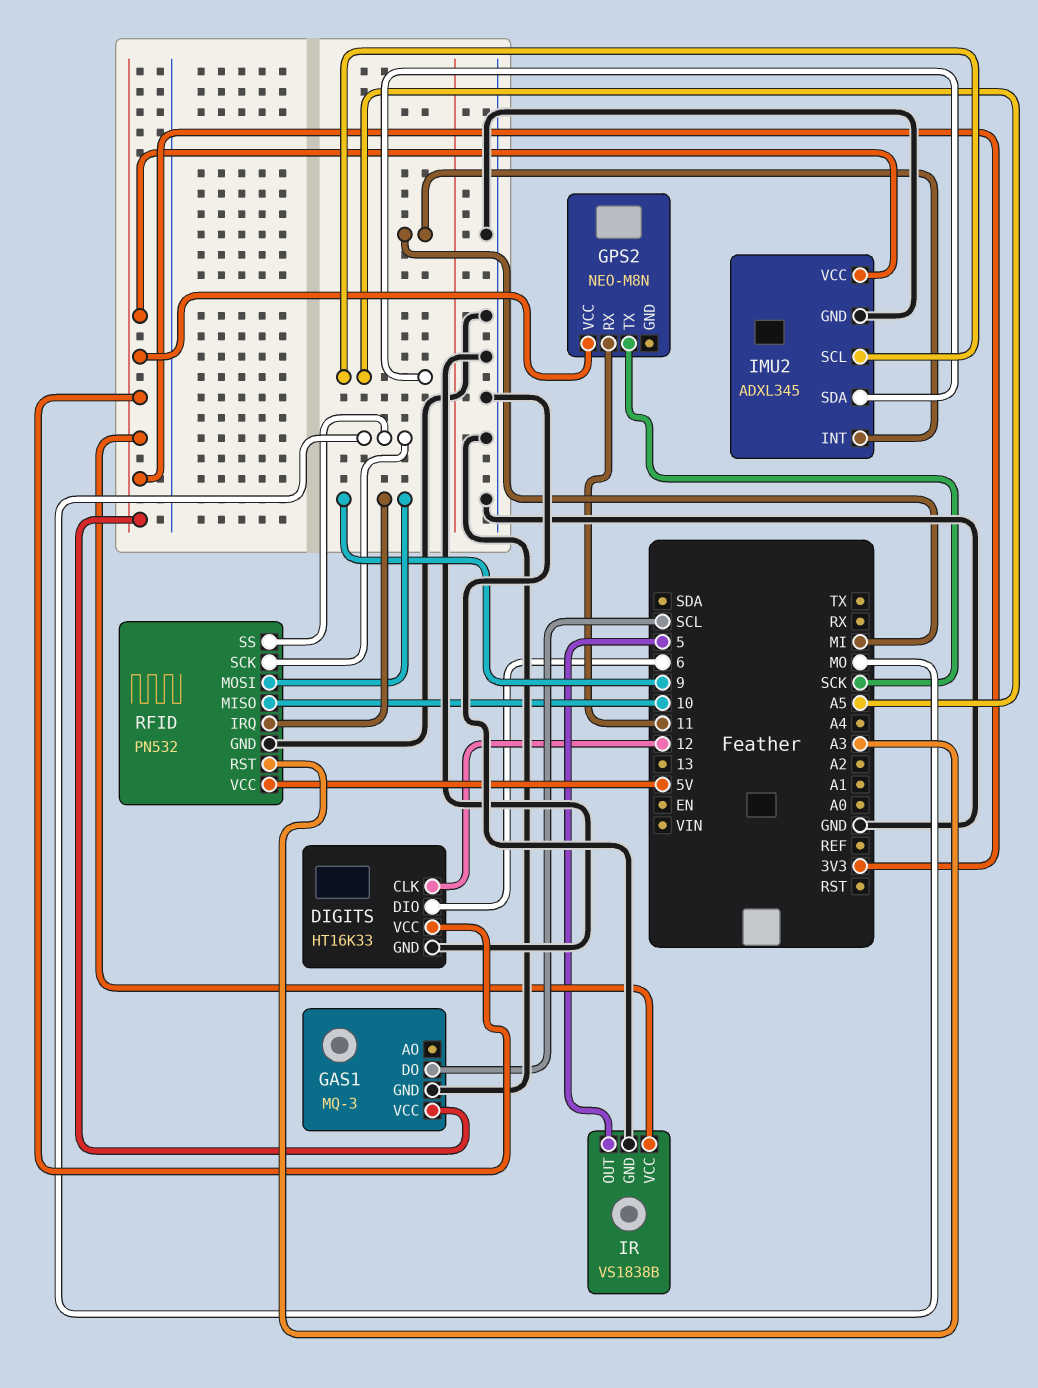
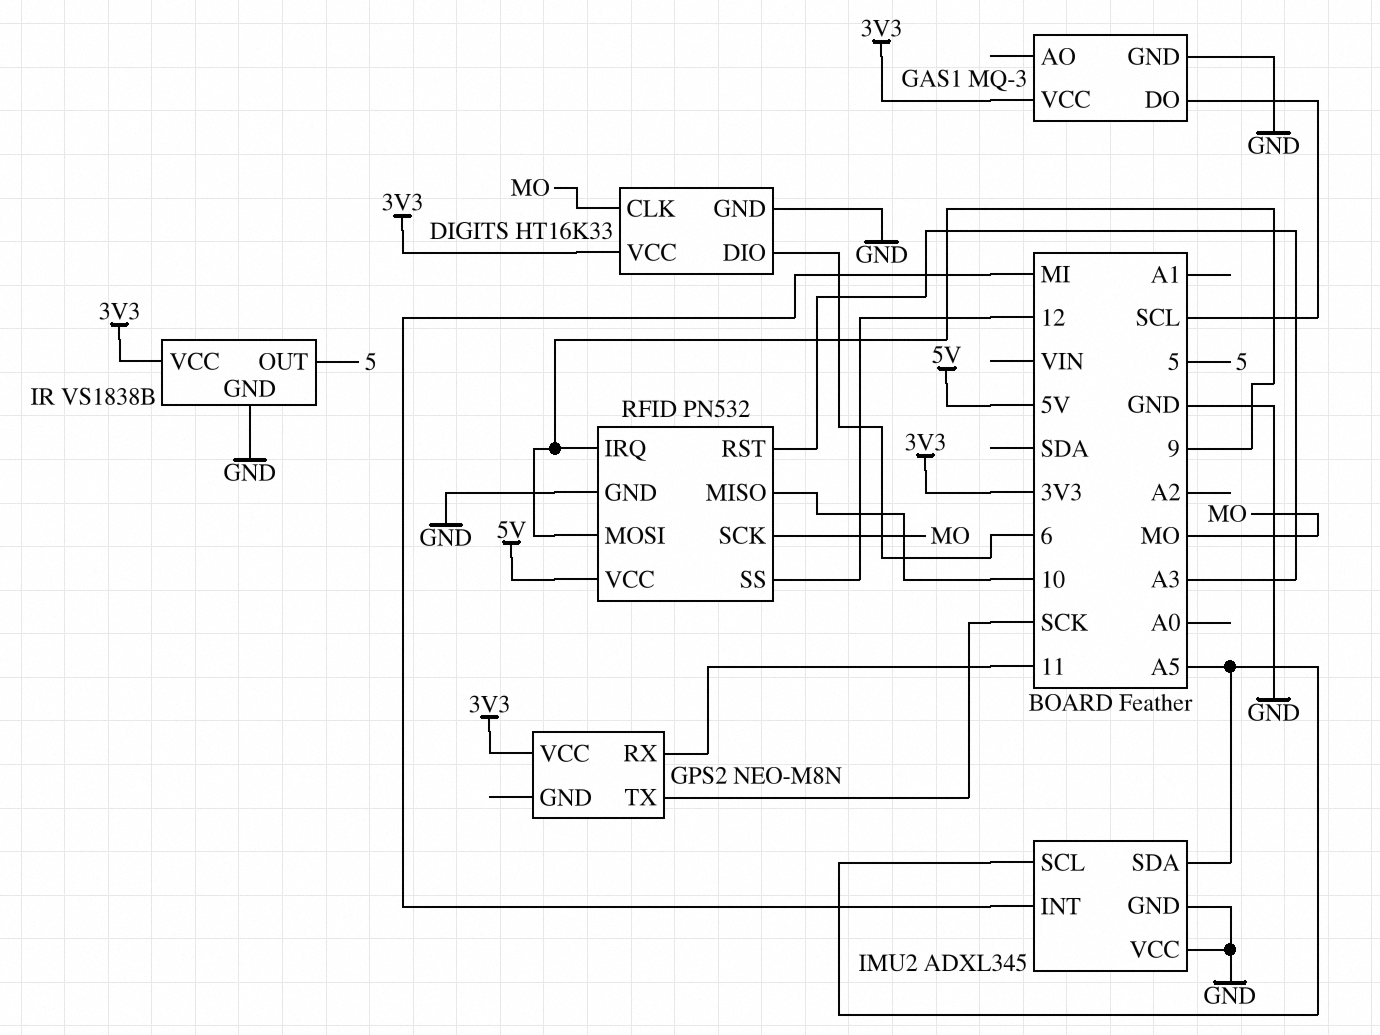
DIGITS pin CLK: 12 -> MO
IMU2 pin VCC: 3V3 -> GND
RFID pin SS: MO -> 12

